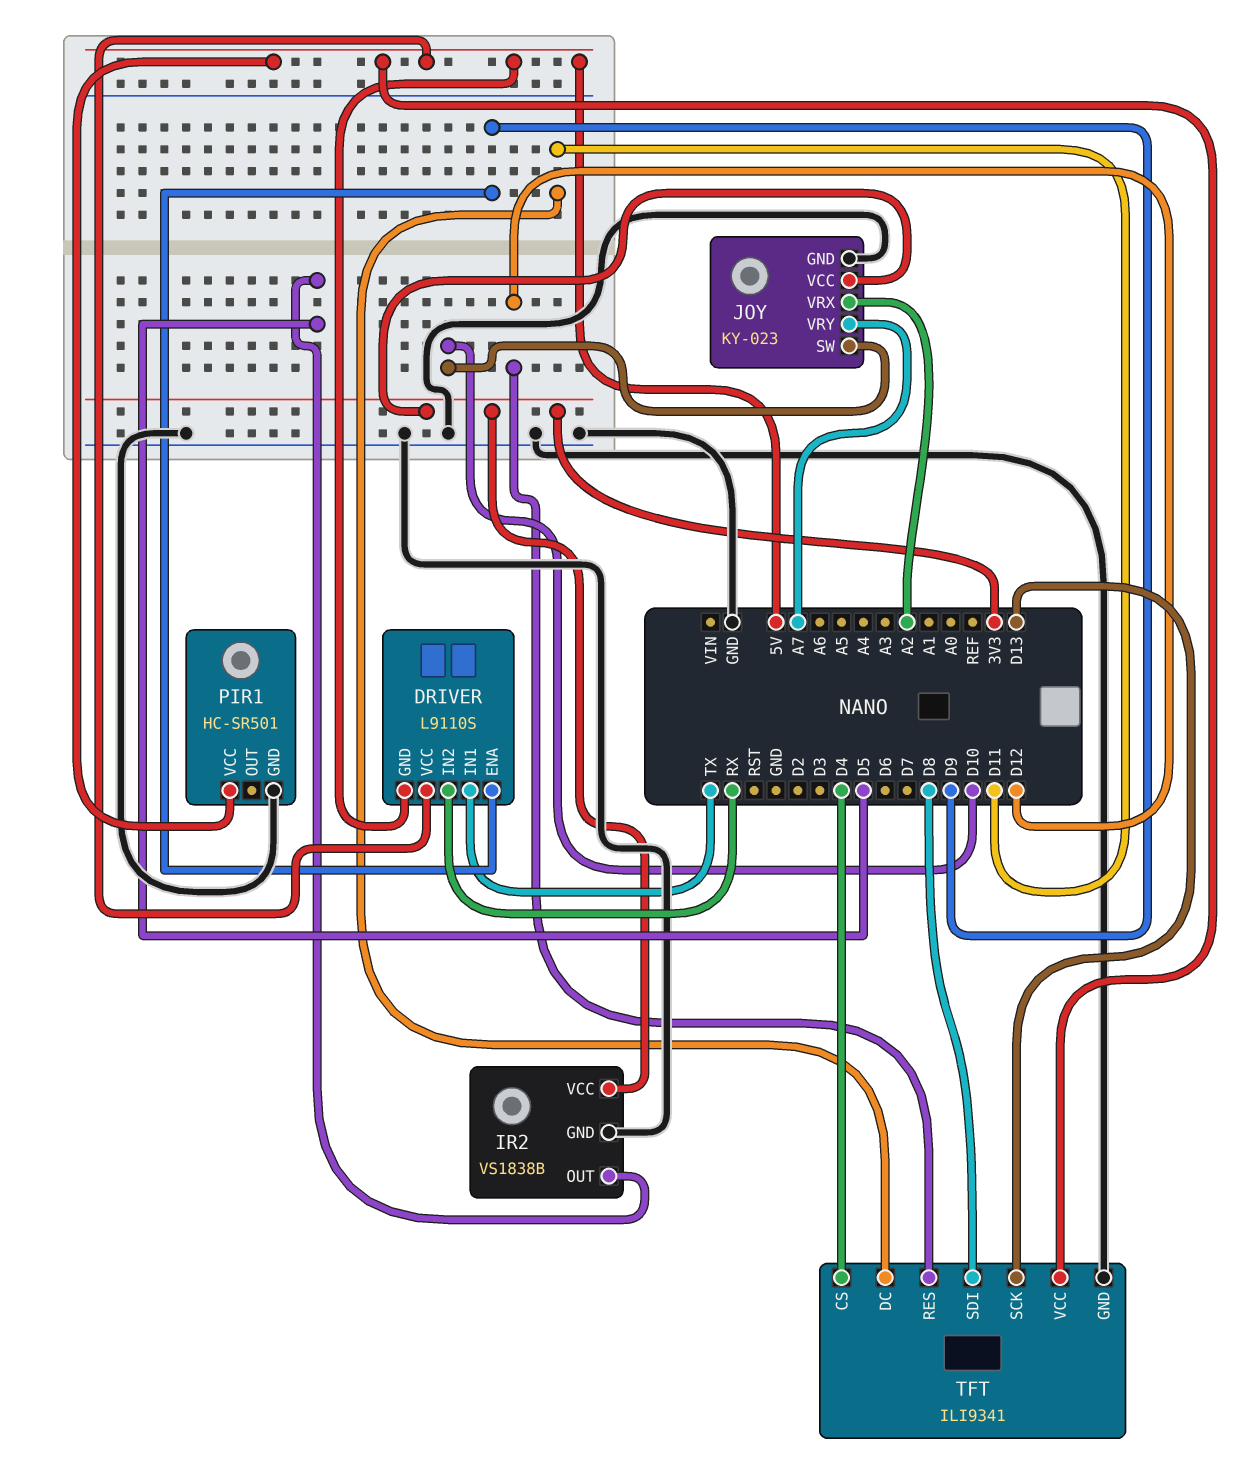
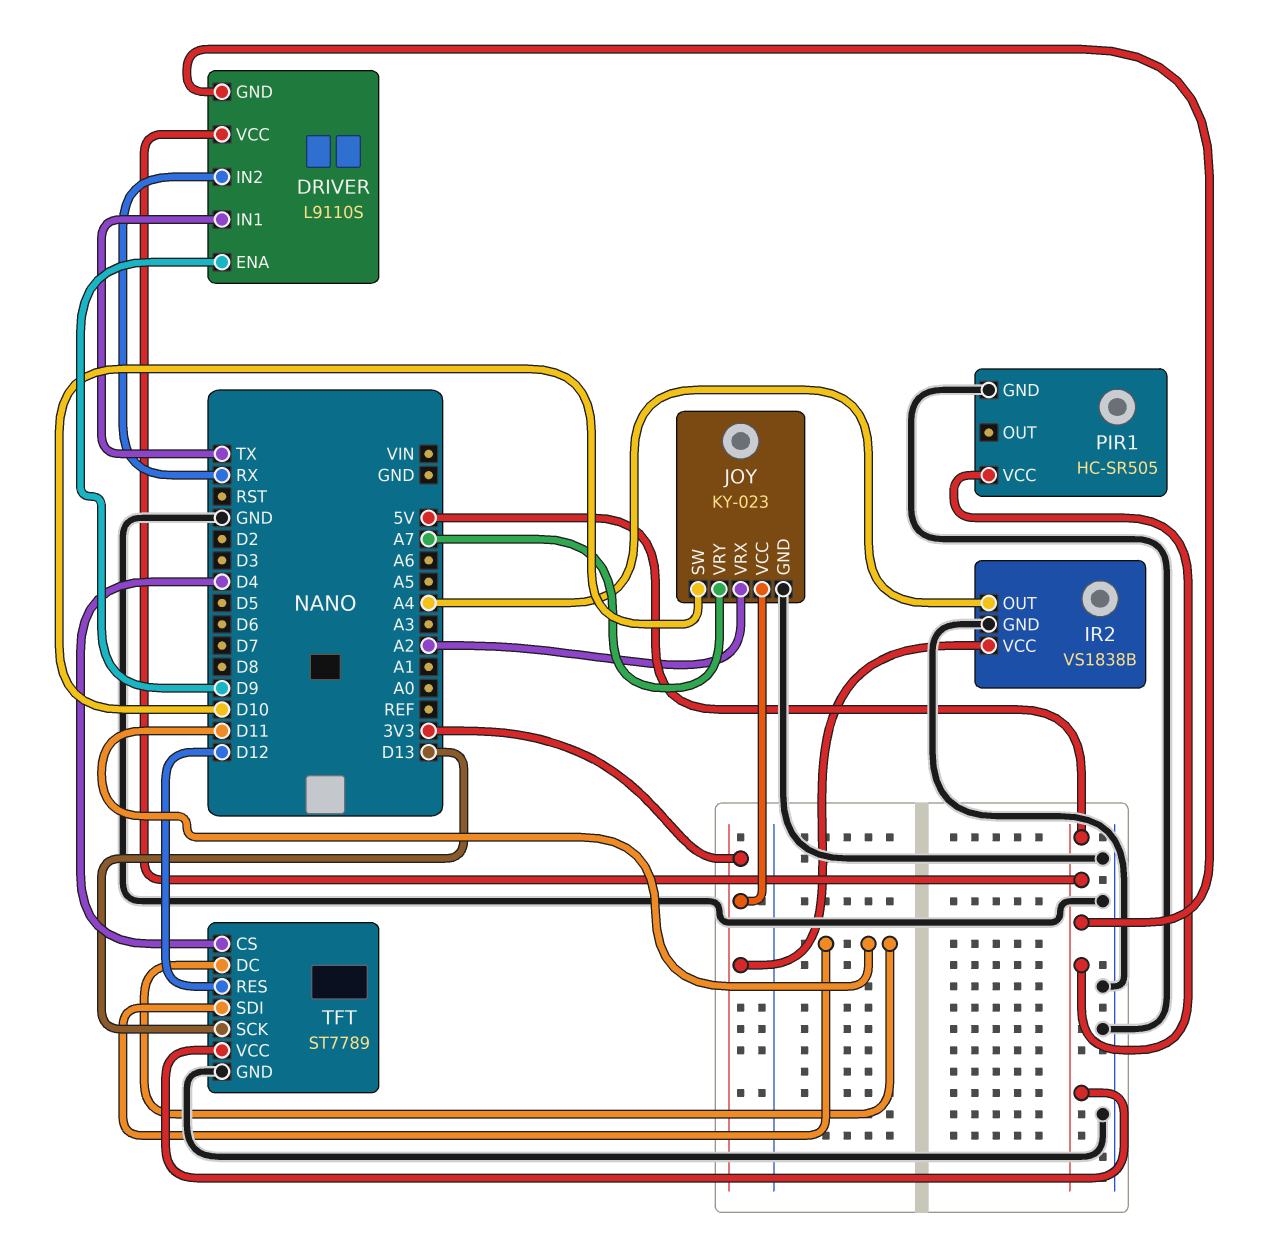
IR2 pin OUT: D5 -> A4
PIR1: HC-SR501 -> HC-SR505
TFT: ILI9341 -> ST7789
TFT pin SDI: D8 -> D11

